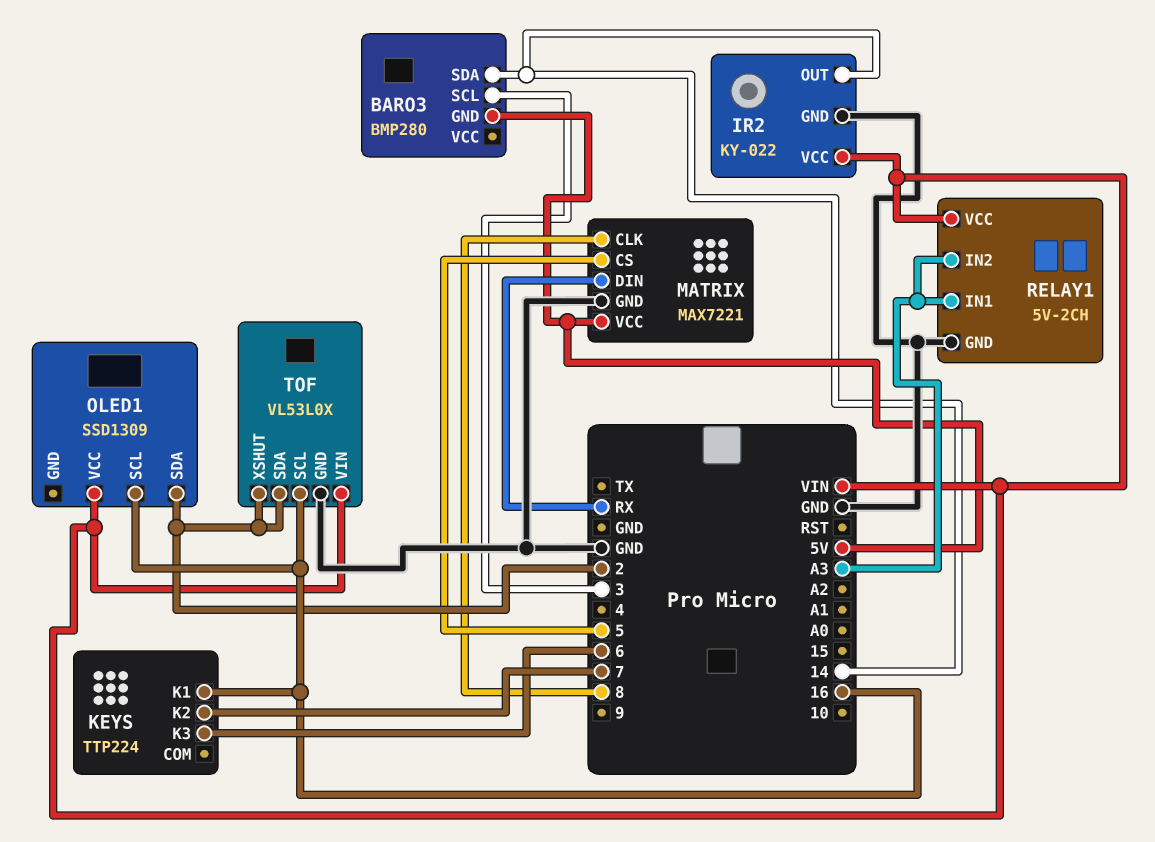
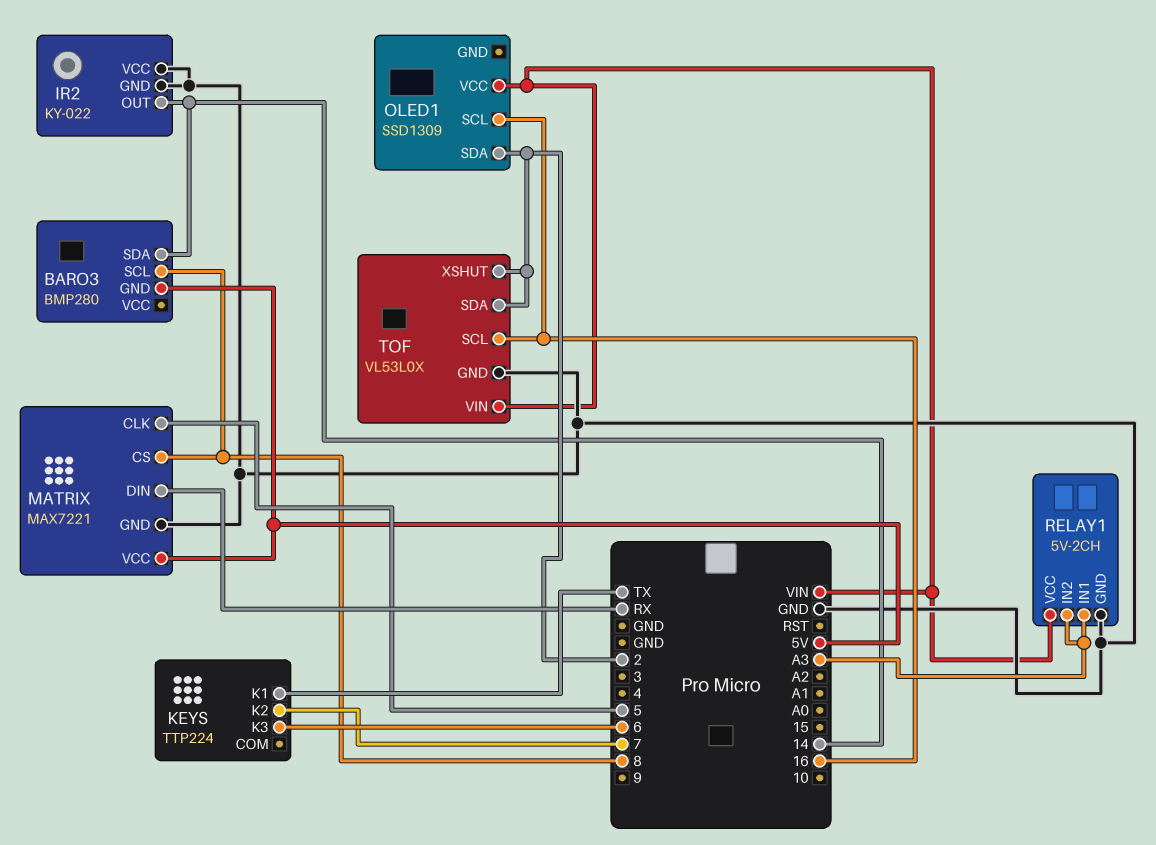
BARO3 pin SCL: 3 -> 8
IR2 pin VCC: VIN -> GND
KEYS pin K1: 16 -> TX
MATRIX pin CLK: 8 -> 5
MATRIX pin CS: 5 -> 8

